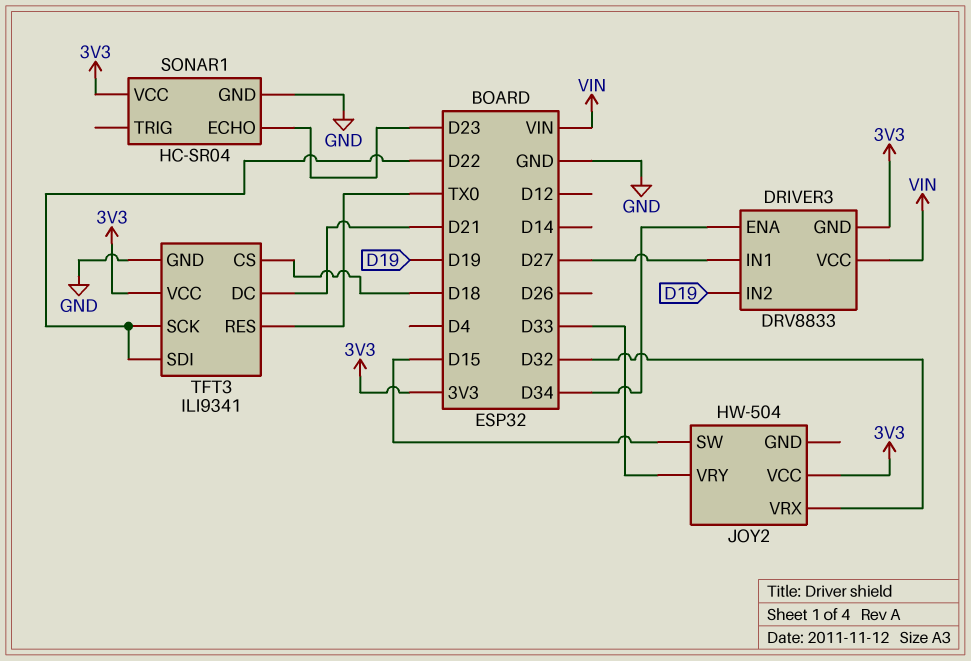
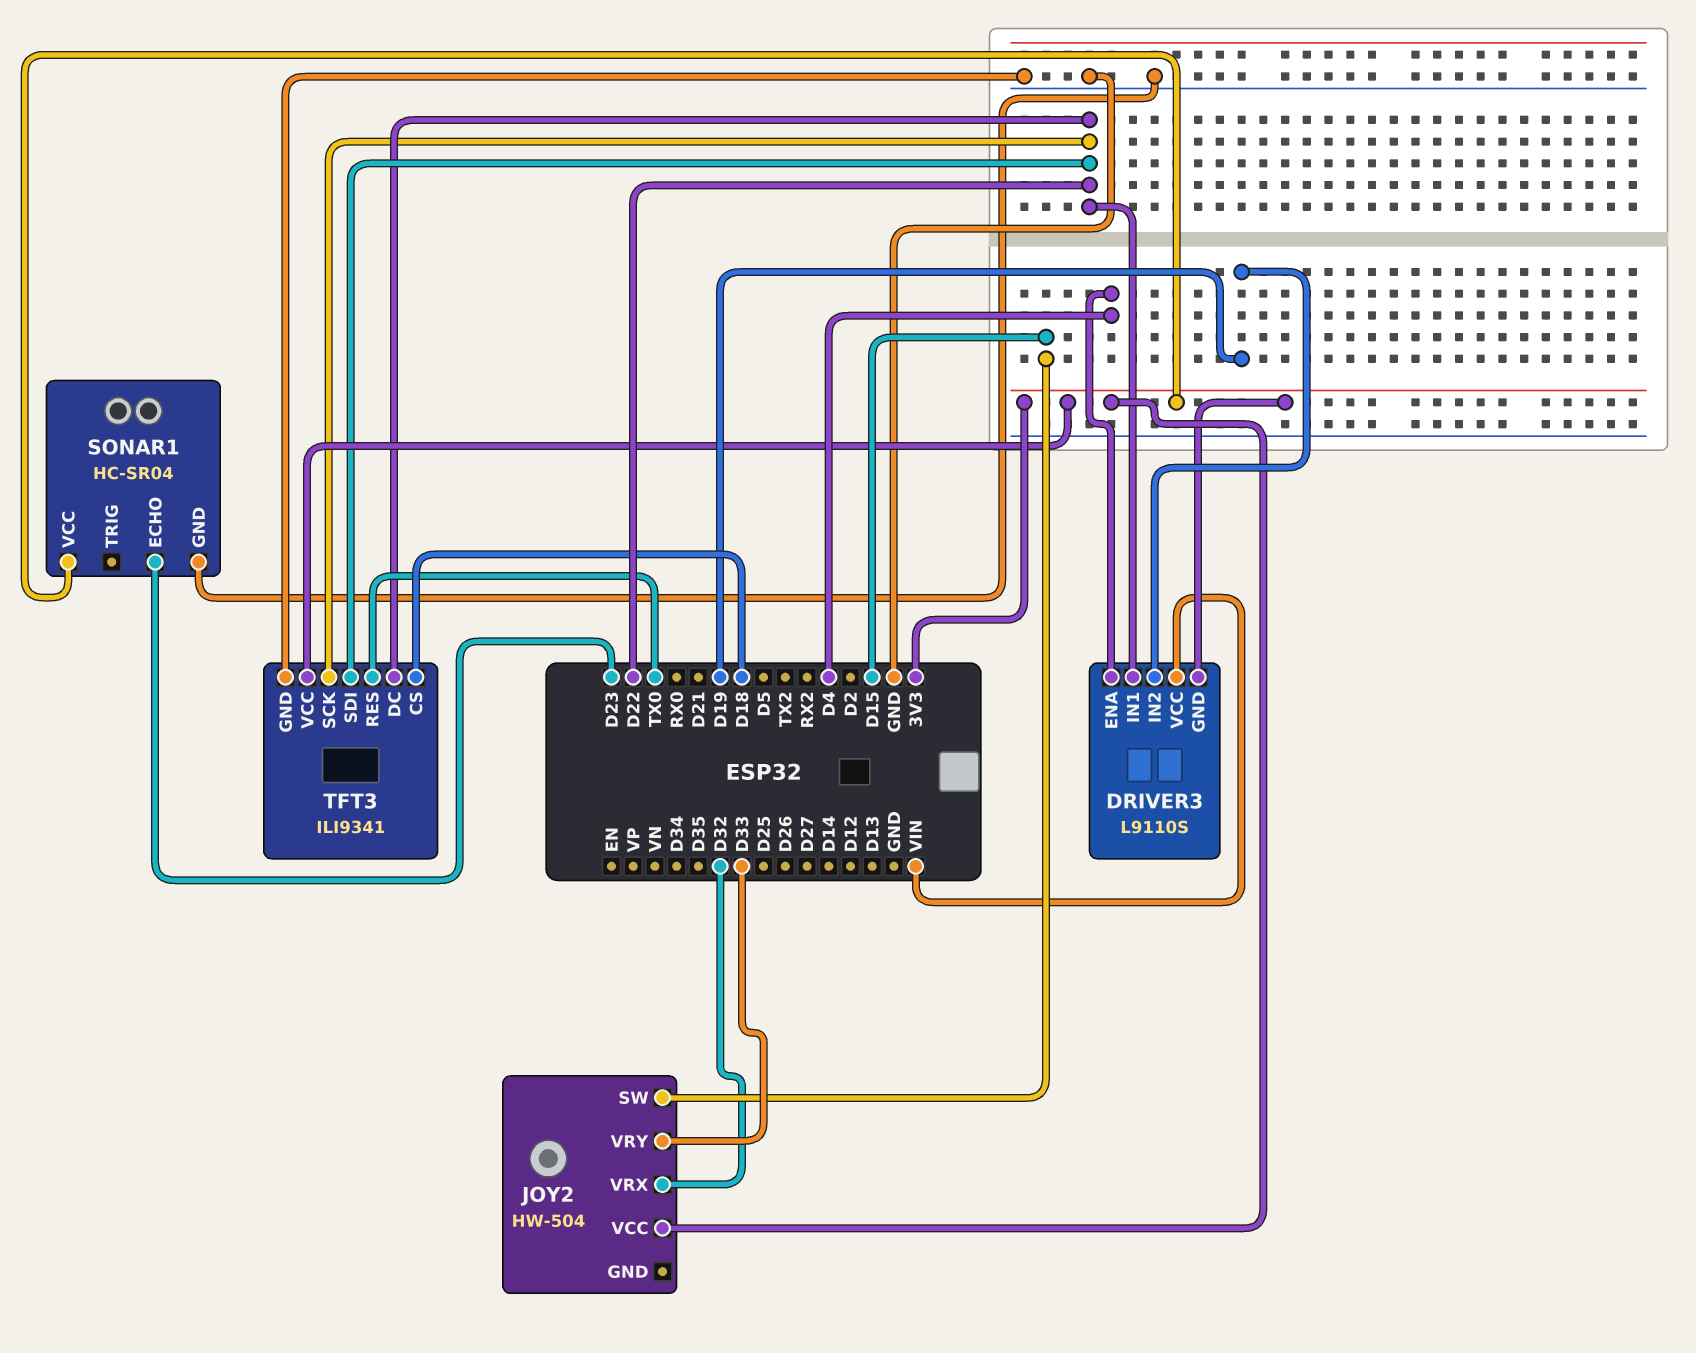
DRIVER3: DRV8833 -> L9110S
DRIVER3 pin ENA: D34 -> D4
DRIVER3 pin IN1: D27 -> D22
TFT3 pin DC: D21 -> D22

